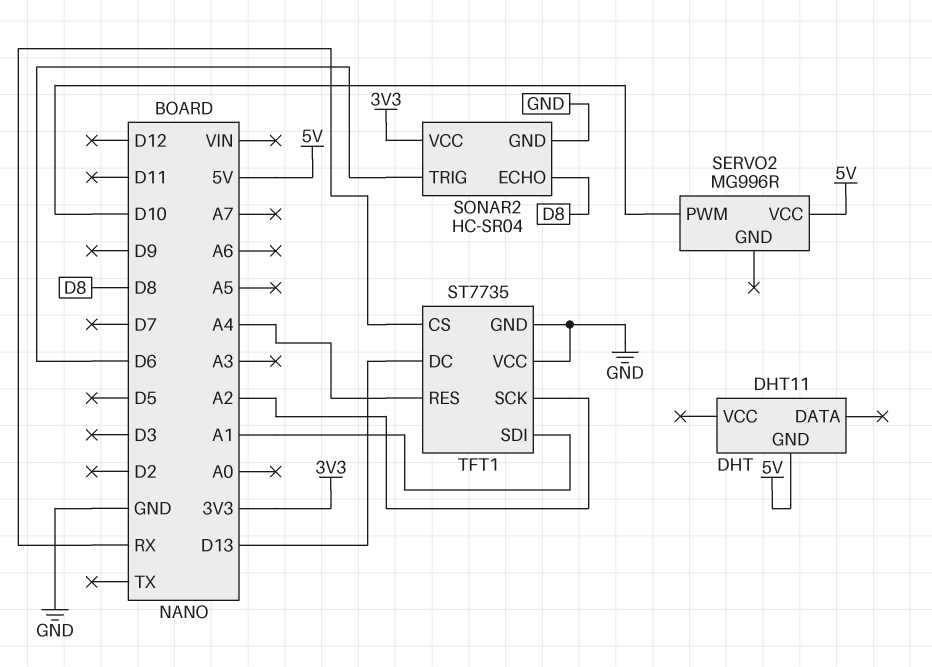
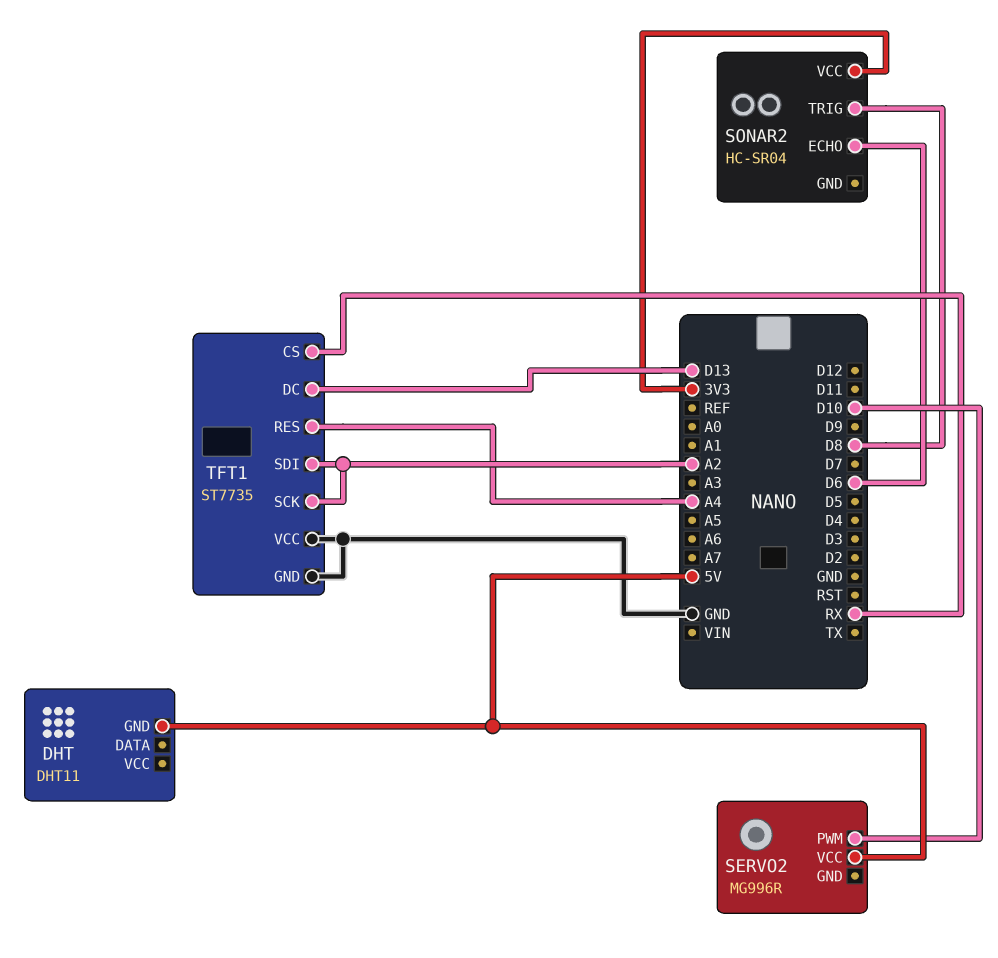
SONAR2 pin ECHO: D8 -> D6
SONAR2 pin GND: GND -> none
SONAR2 pin TRIG: D6 -> D8
TFT1 pin SDI: A1 -> A2

